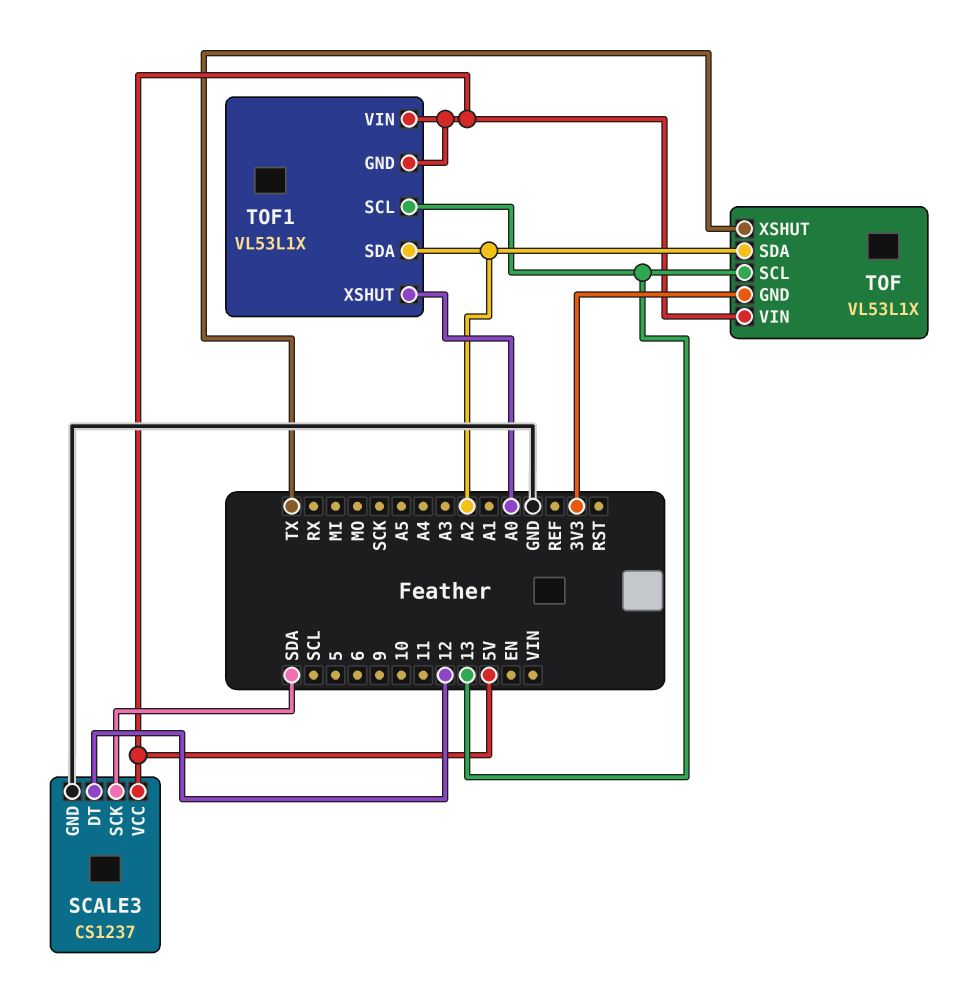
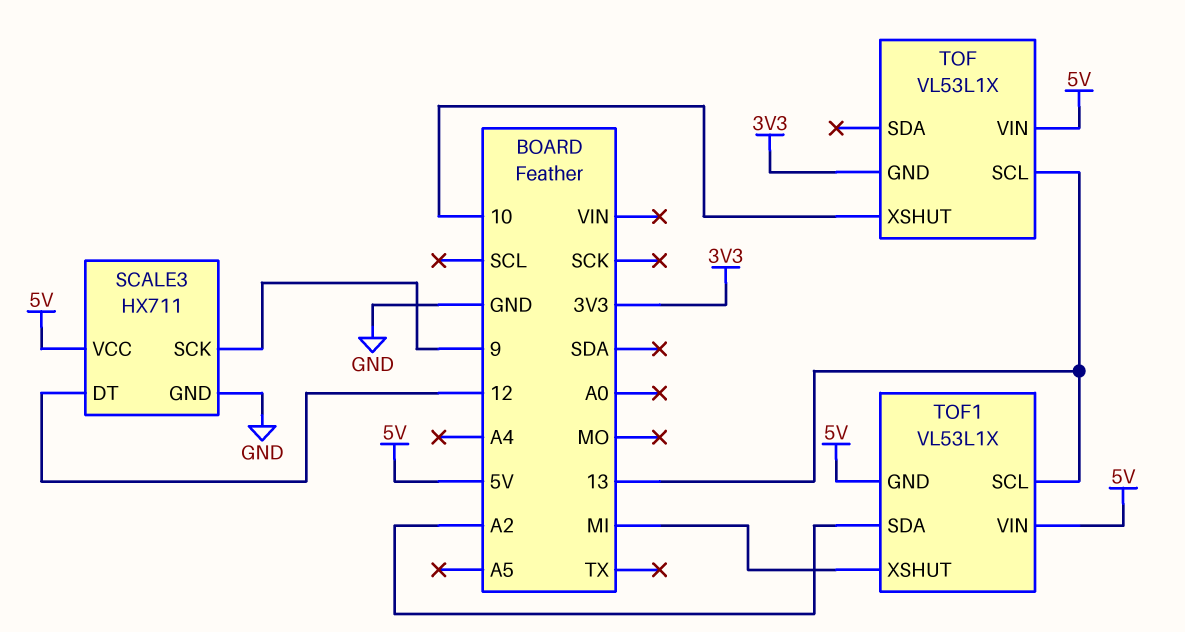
SCALE3: CS1237 -> HX711
SCALE3 pin SCK: SDA -> 9
TOF pin SDA: A2 -> none
TOF pin XSHUT: TX -> 10
TOF1 pin XSHUT: A0 -> MI

